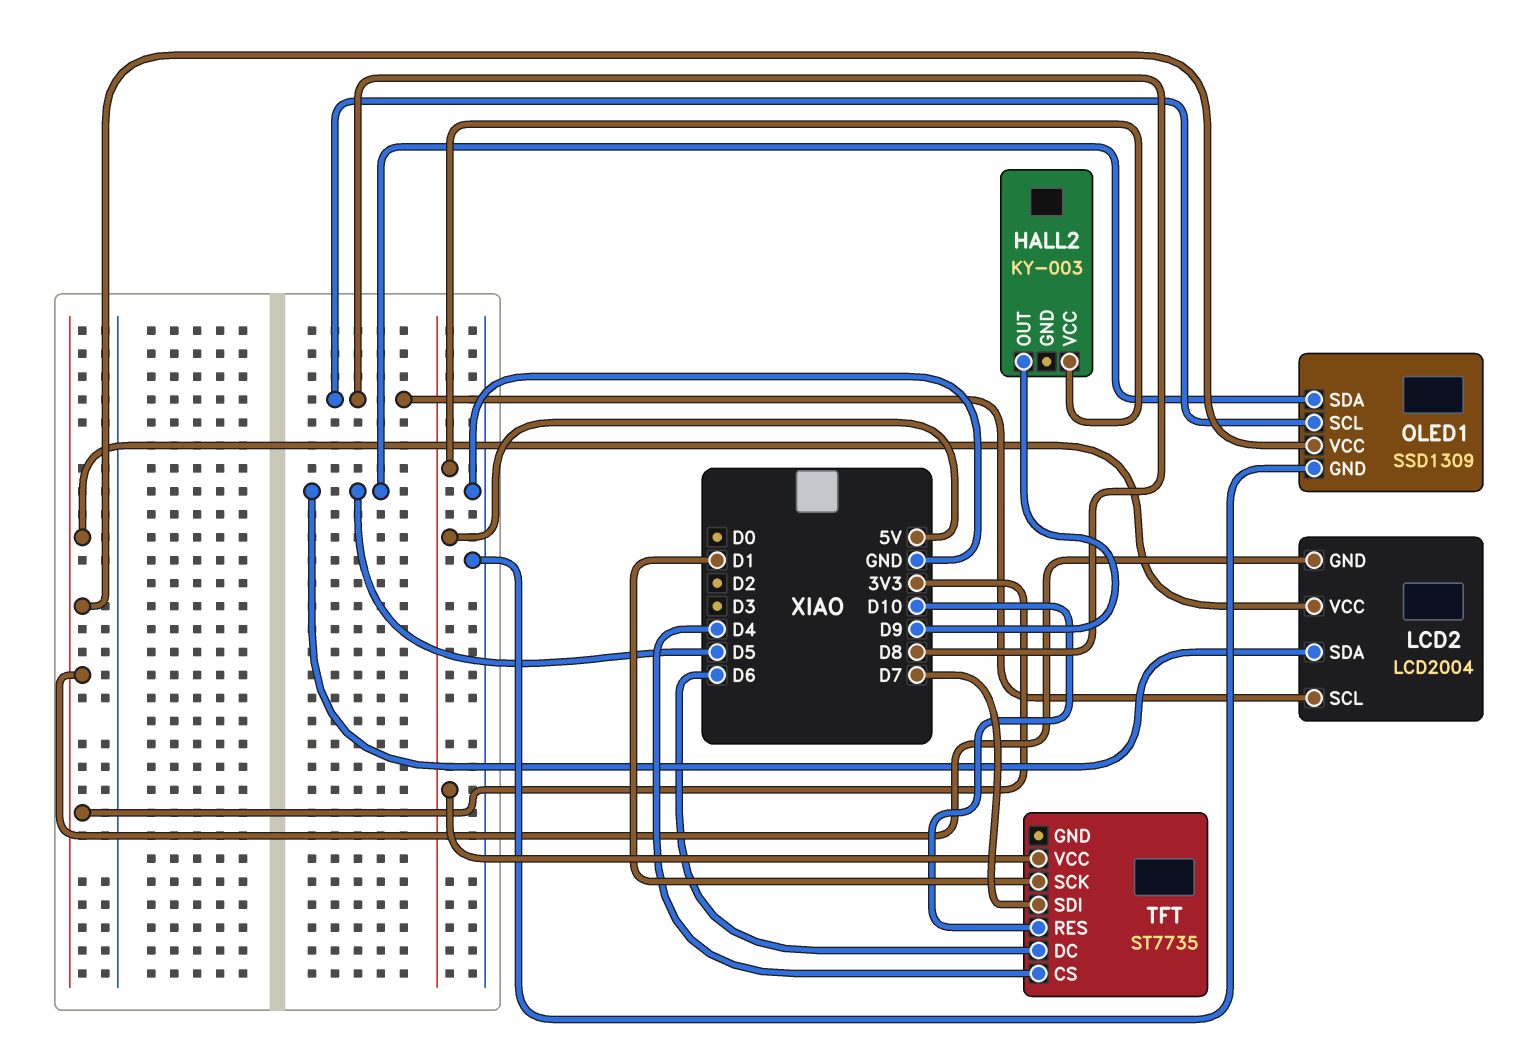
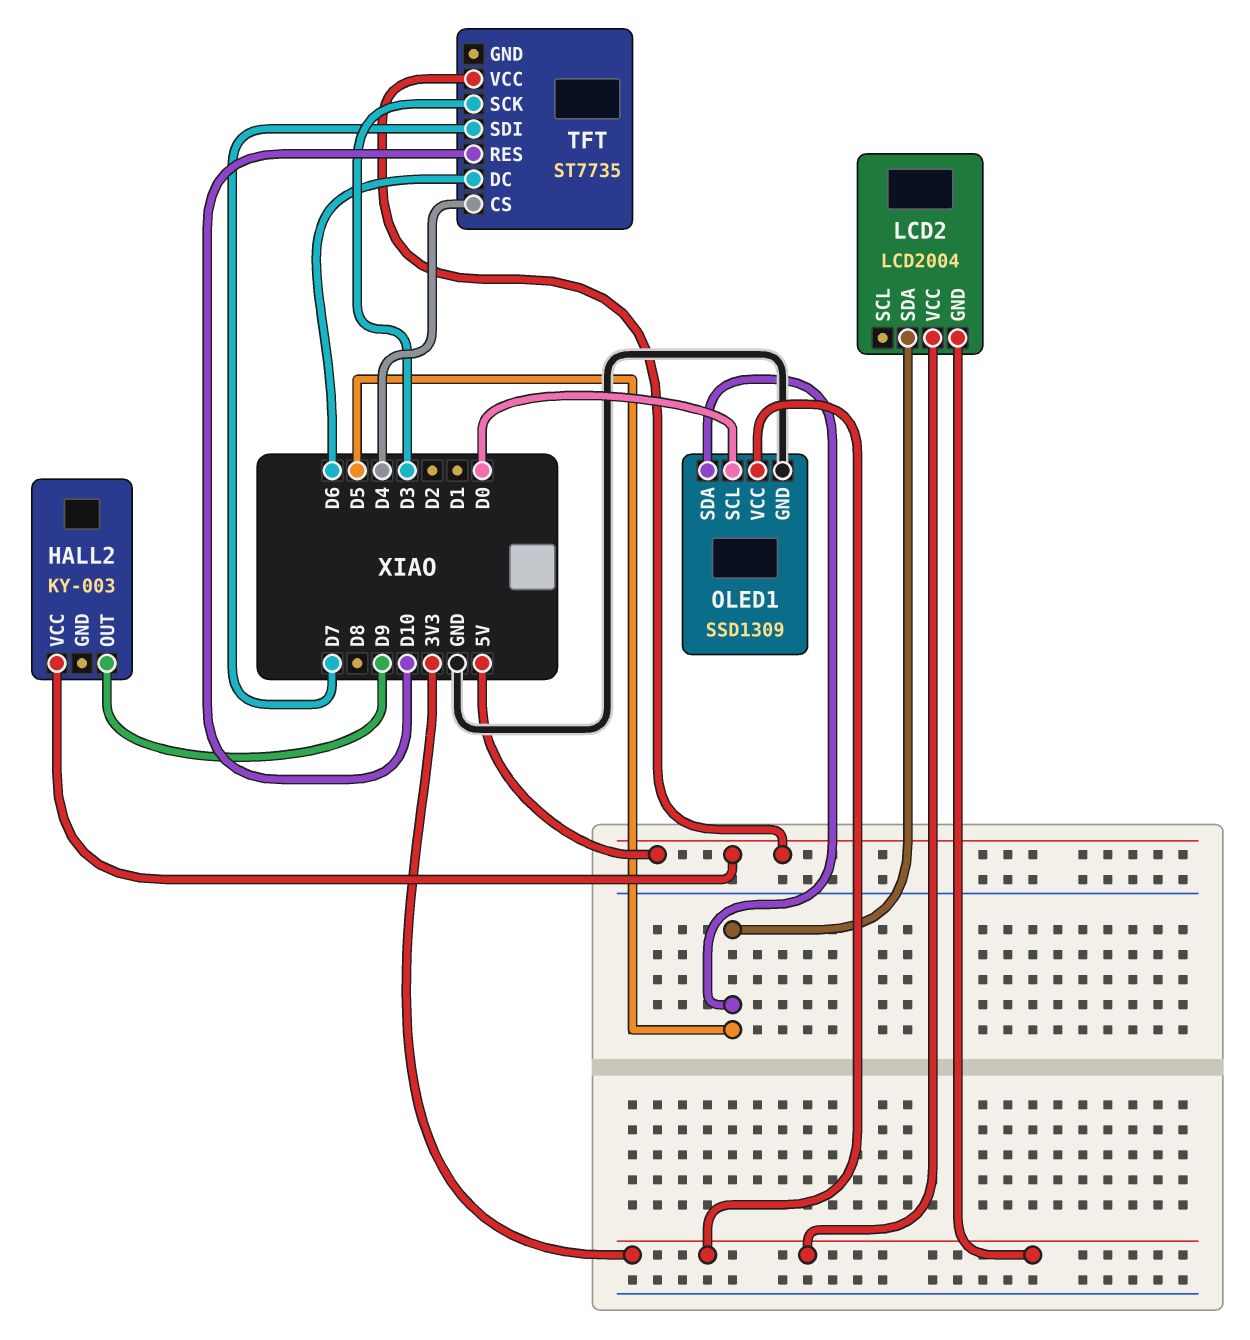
LCD2 pin SCL: D8 -> none
OLED1 pin SCL: D8 -> D0
TFT pin SCK: D1 -> D3

